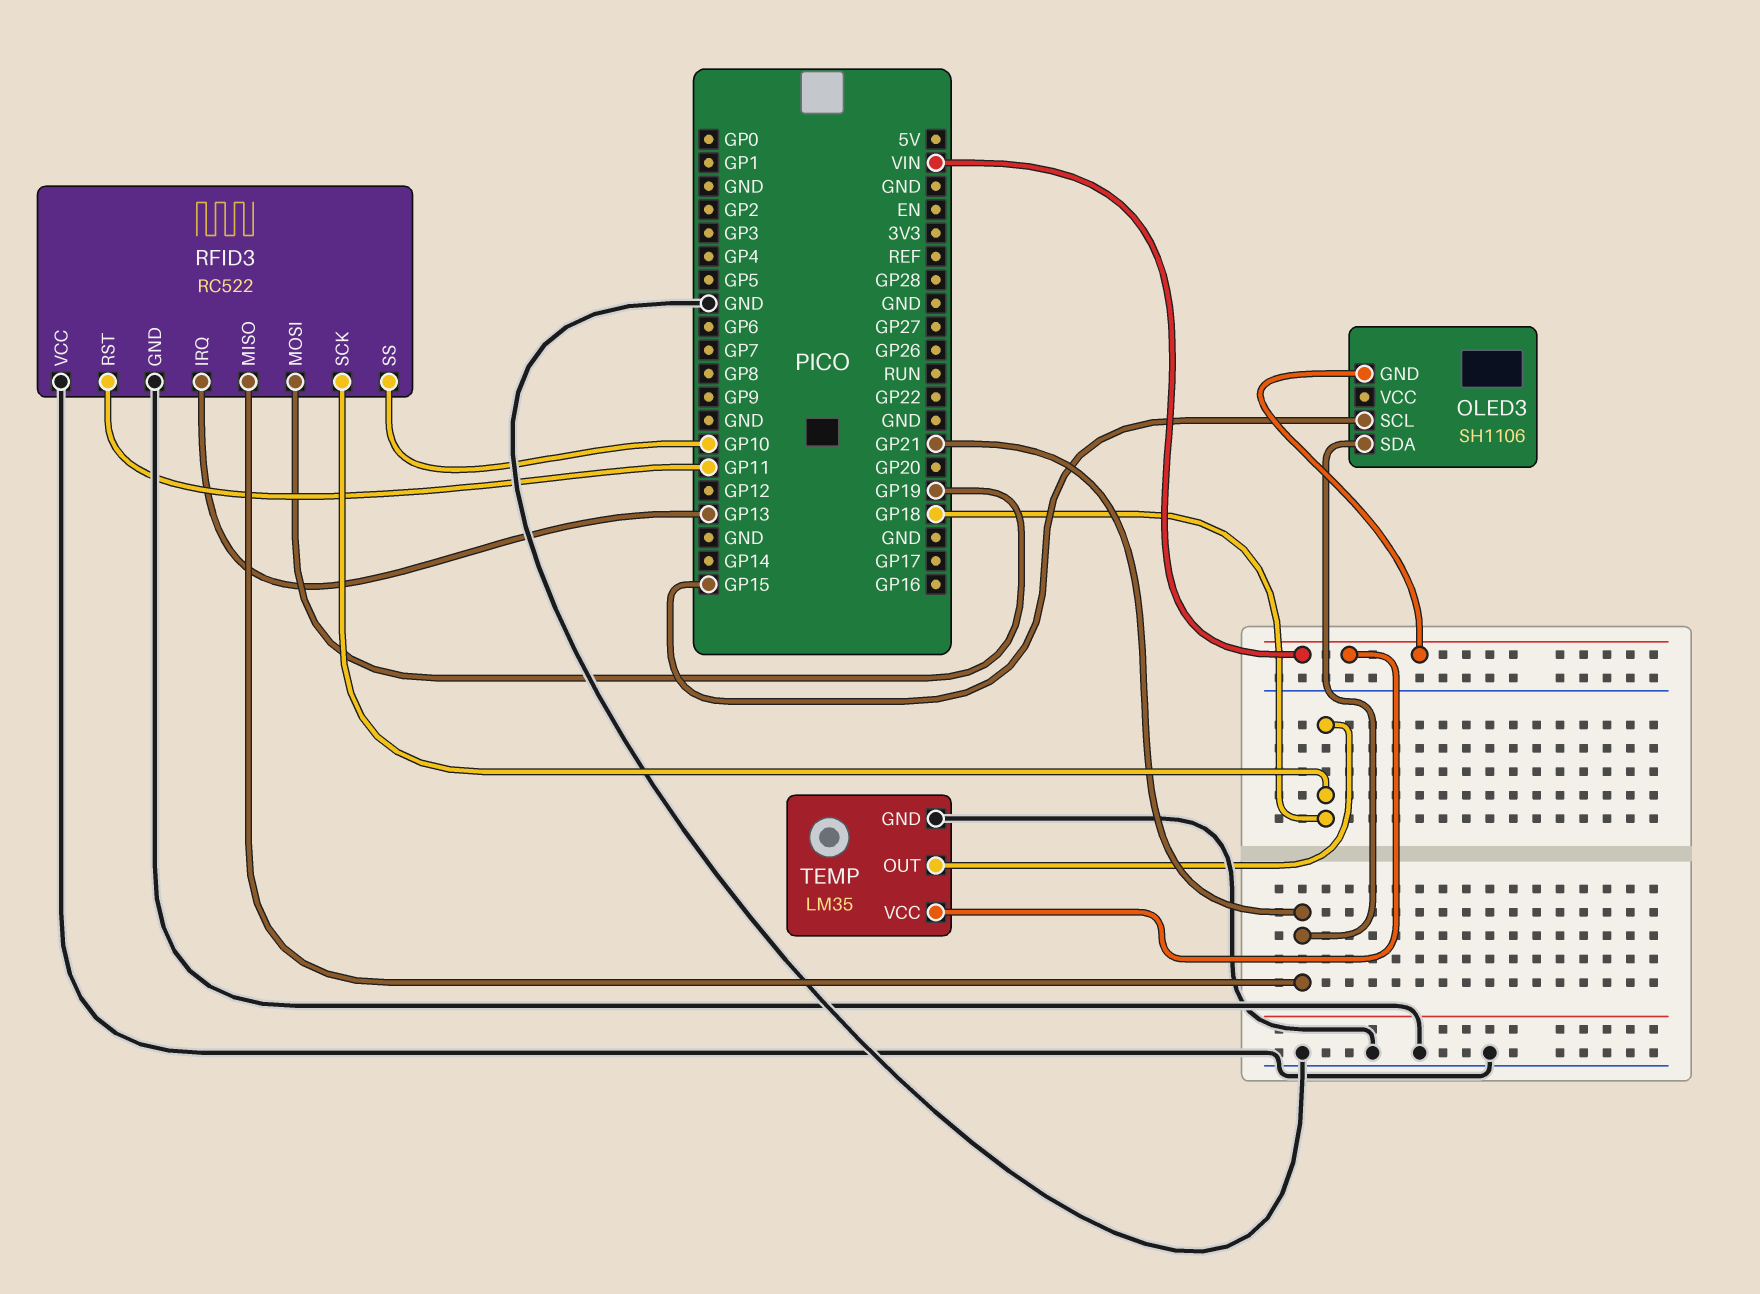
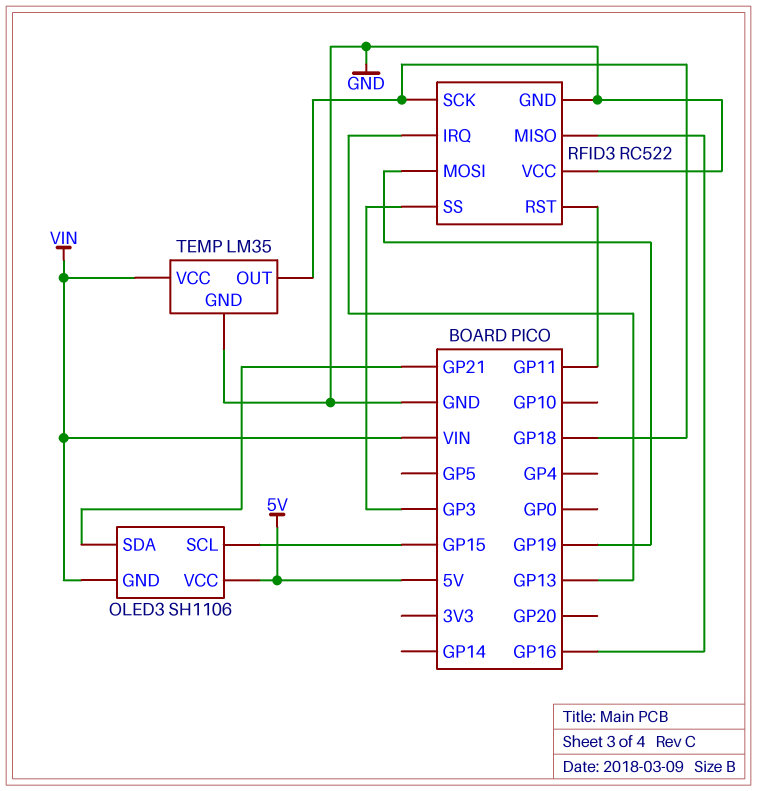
OLED3 pin VCC: none -> 5V
RFID3 pin MISO: GP21 -> GP16
RFID3 pin SS: GP10 -> GP3

